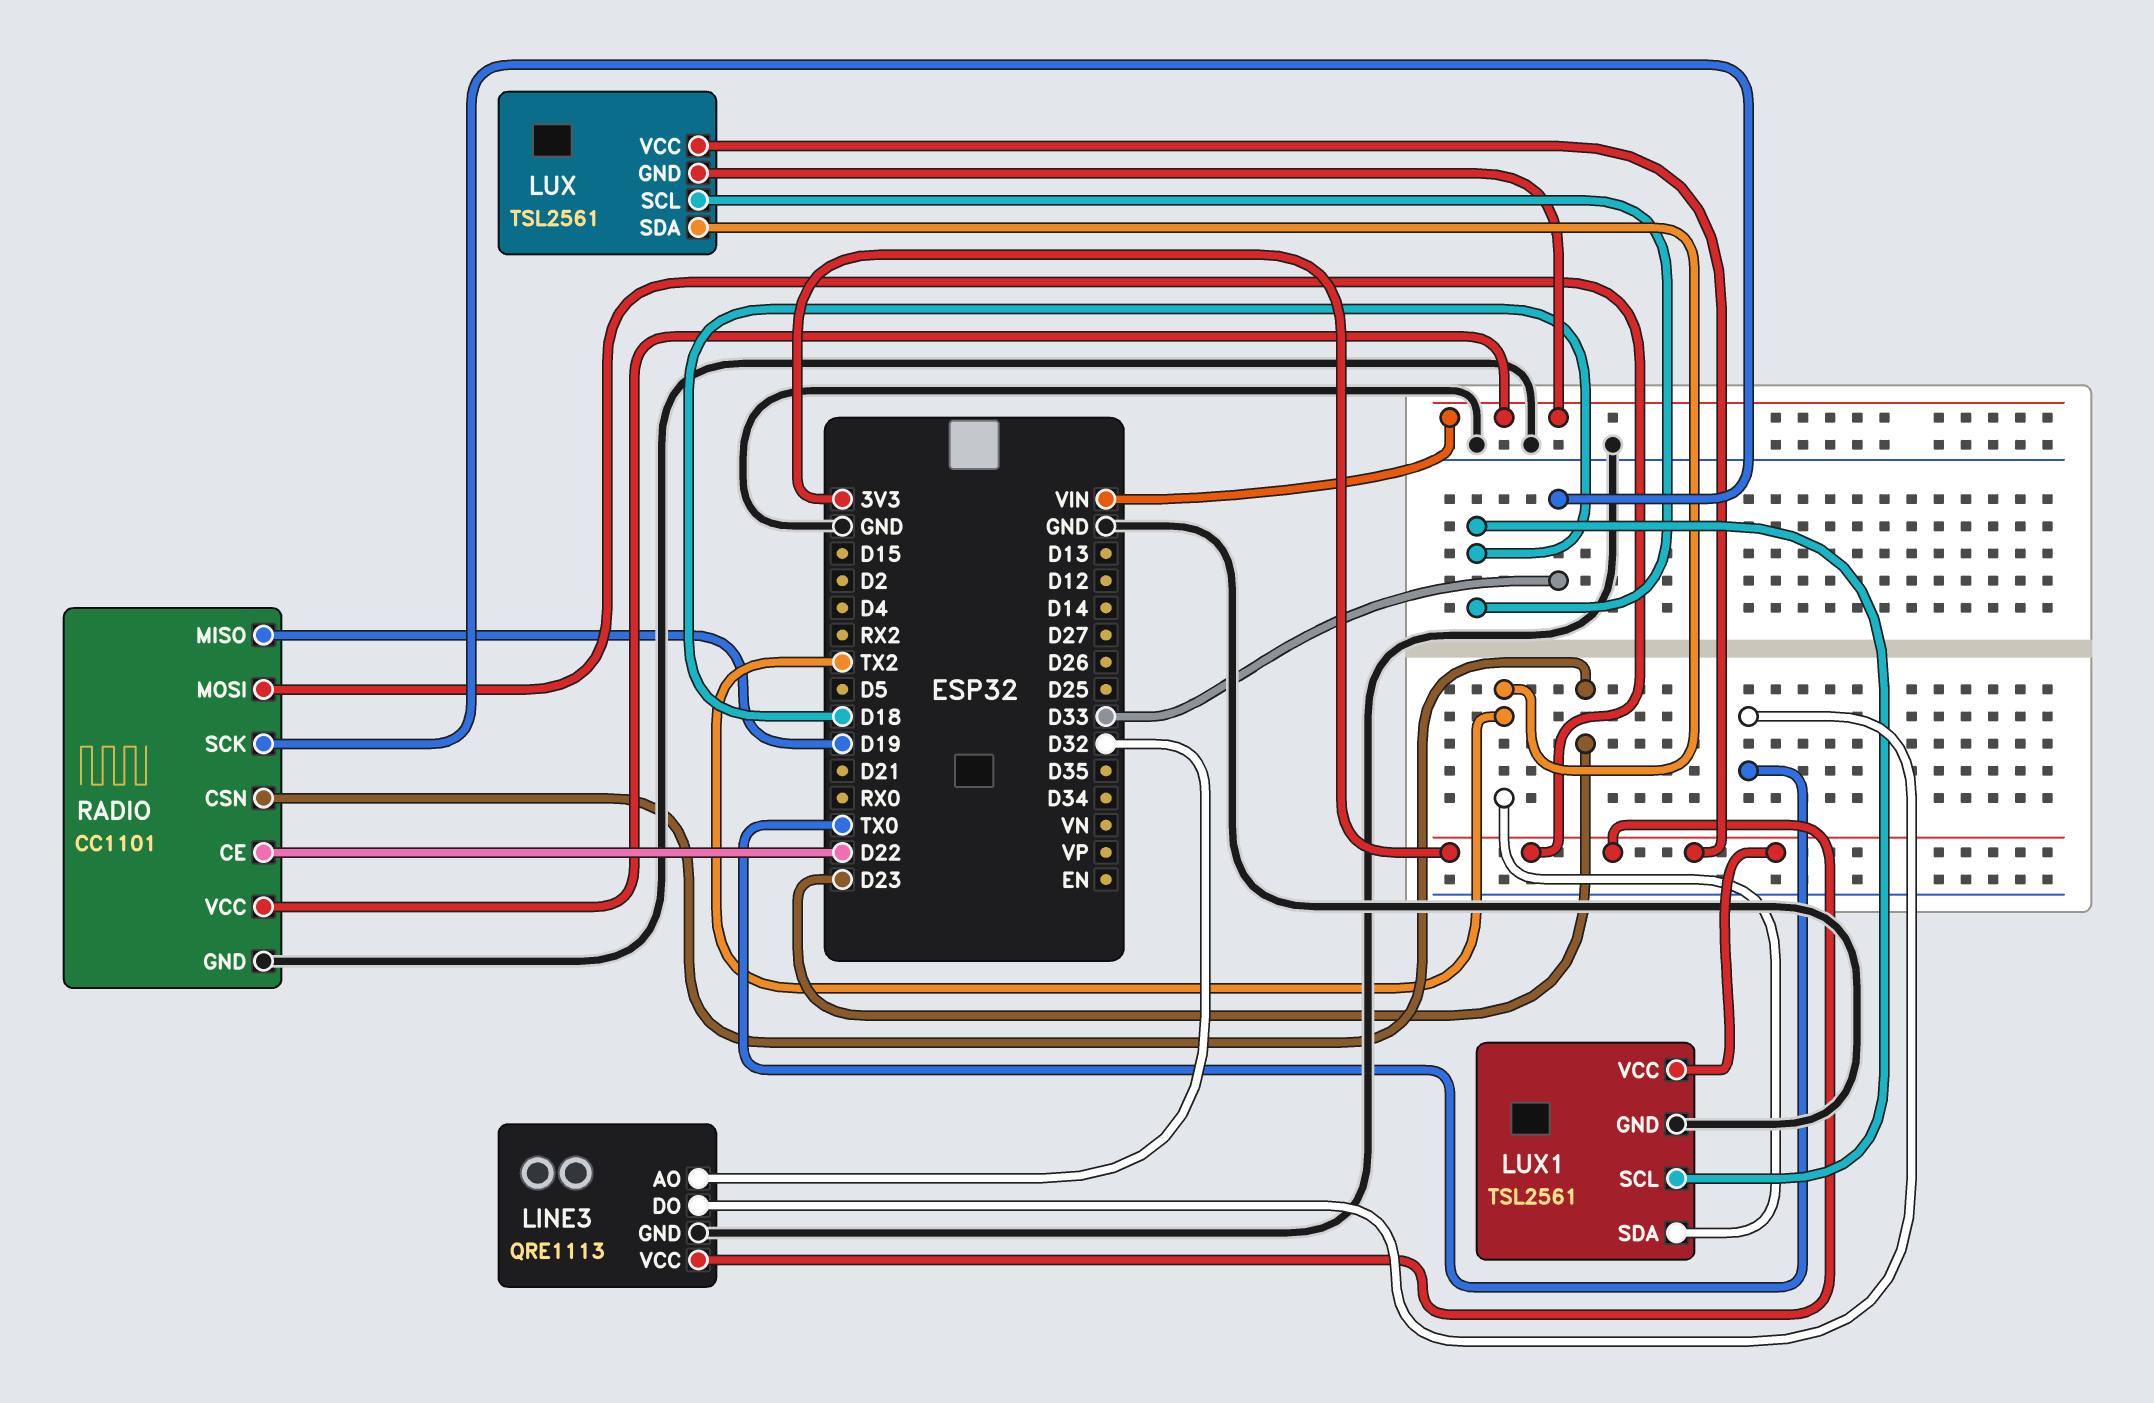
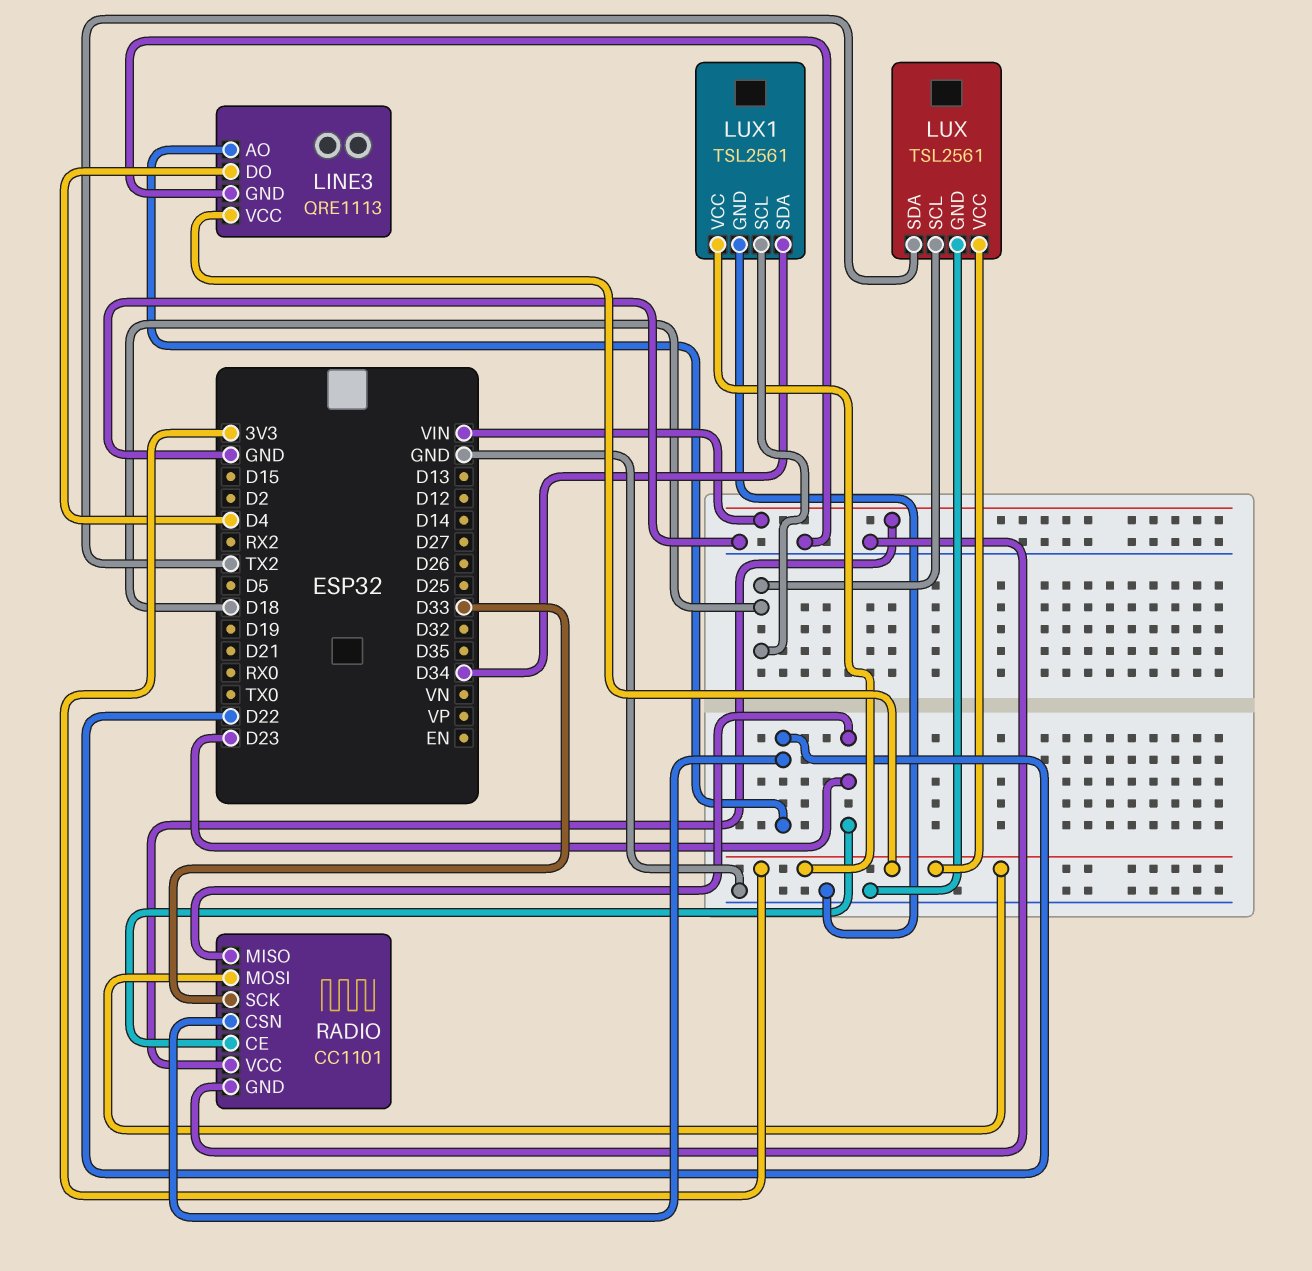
LINE3 pin AO: D32 -> D22
LINE3 pin DO: TX0 -> D4
LUX pin GND: VIN -> GND
LUX1 pin SDA: TX2 -> D34
RADIO pin CE: D22 -> D23
RADIO pin CSN: D23 -> D22
RADIO pin MISO: D19 -> D23

